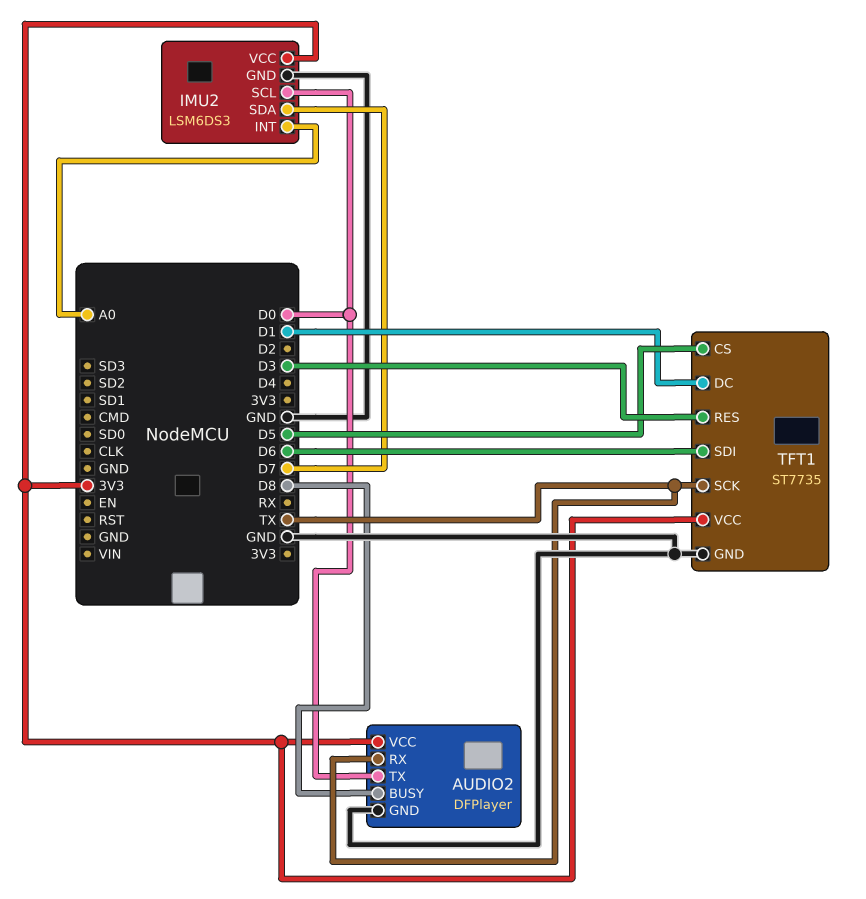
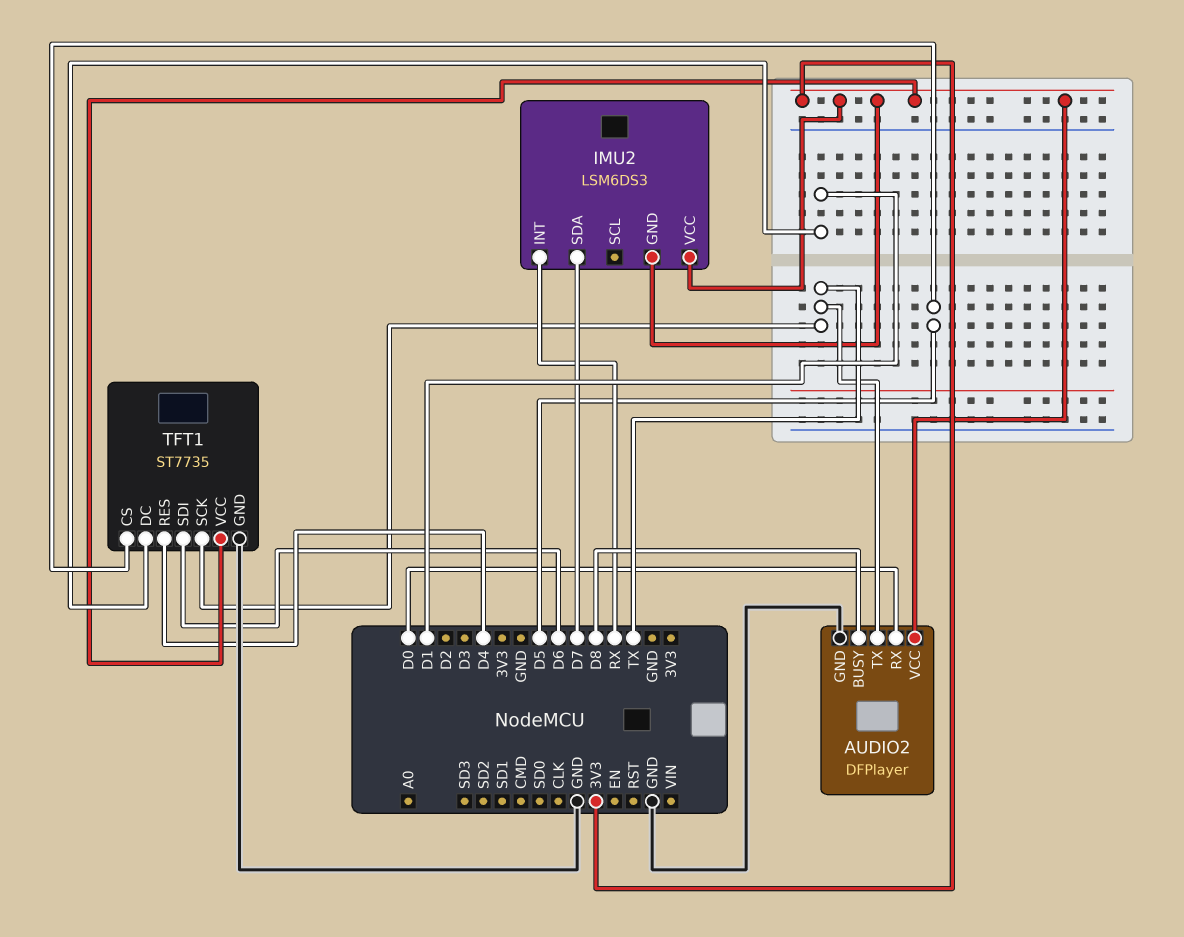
AUDIO2 pin RX: TX -> D0
AUDIO2 pin TX: D0 -> TX
IMU2 pin GND: GND -> 3V3
IMU2 pin INT: A0 -> RX
IMU2 pin SCL: D0 -> none
TFT1 pin RES: D3 -> D4

